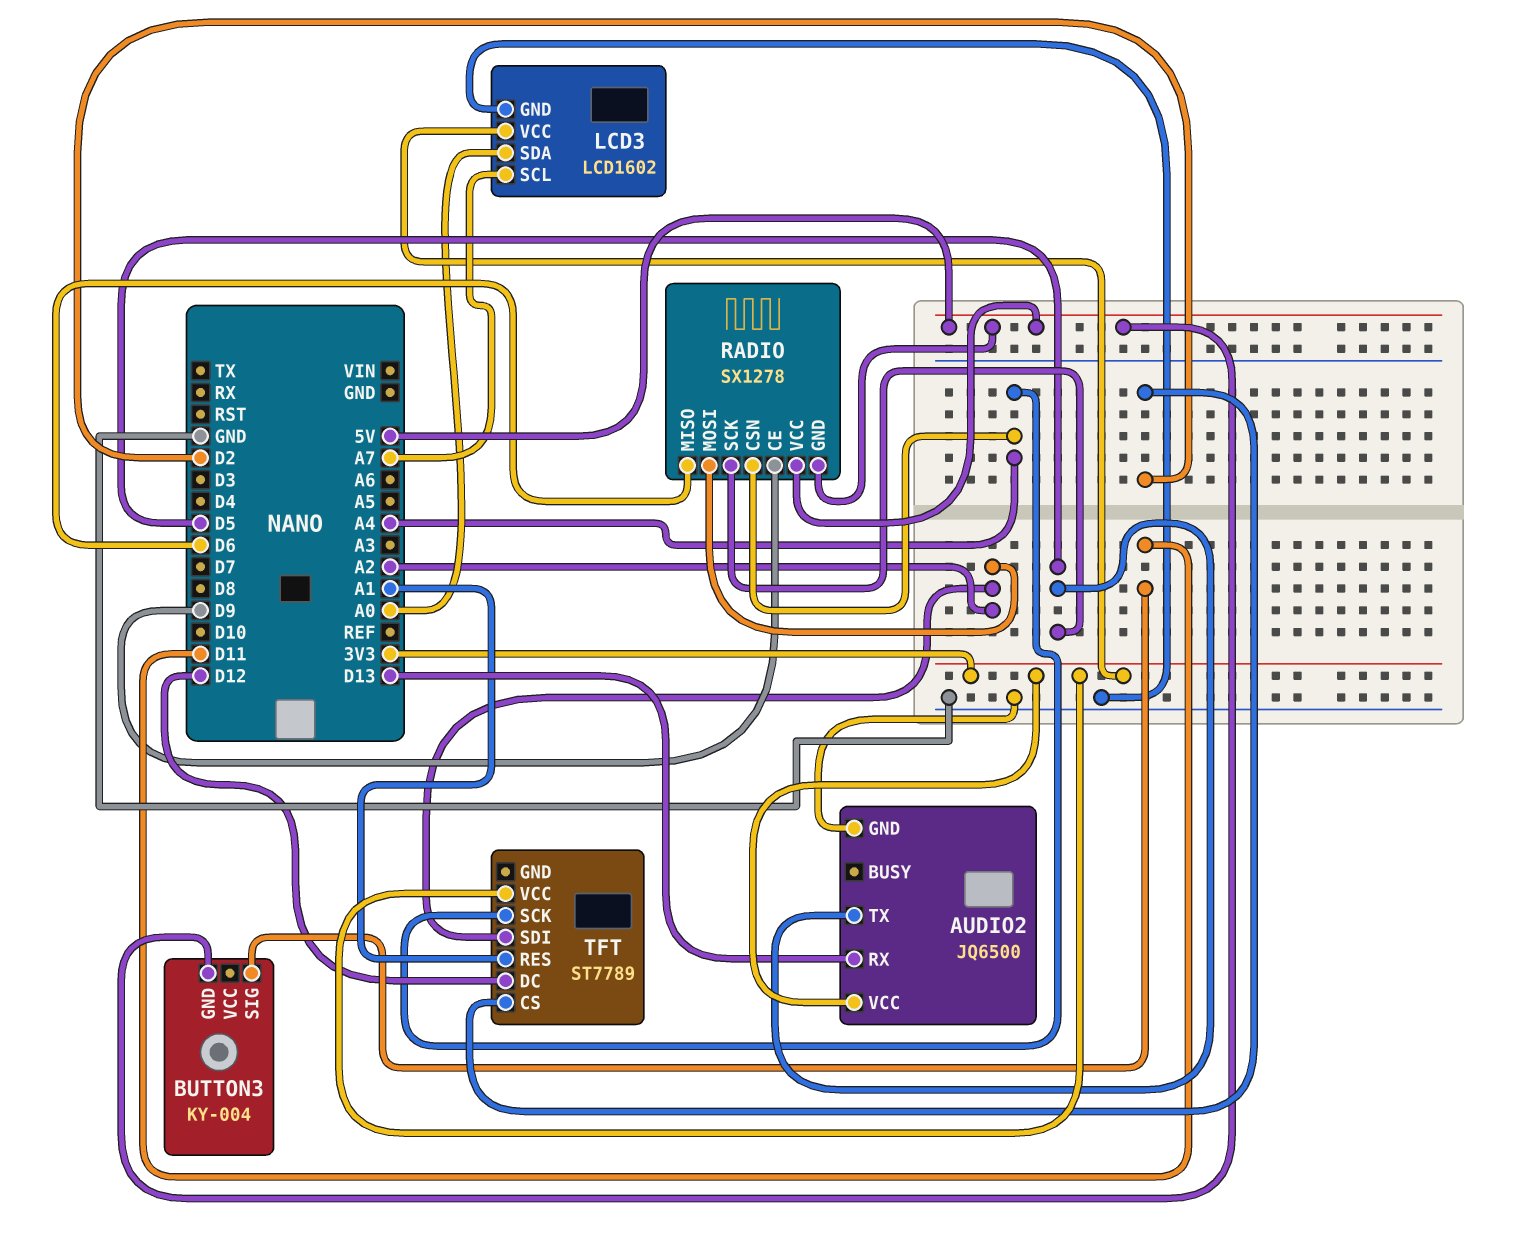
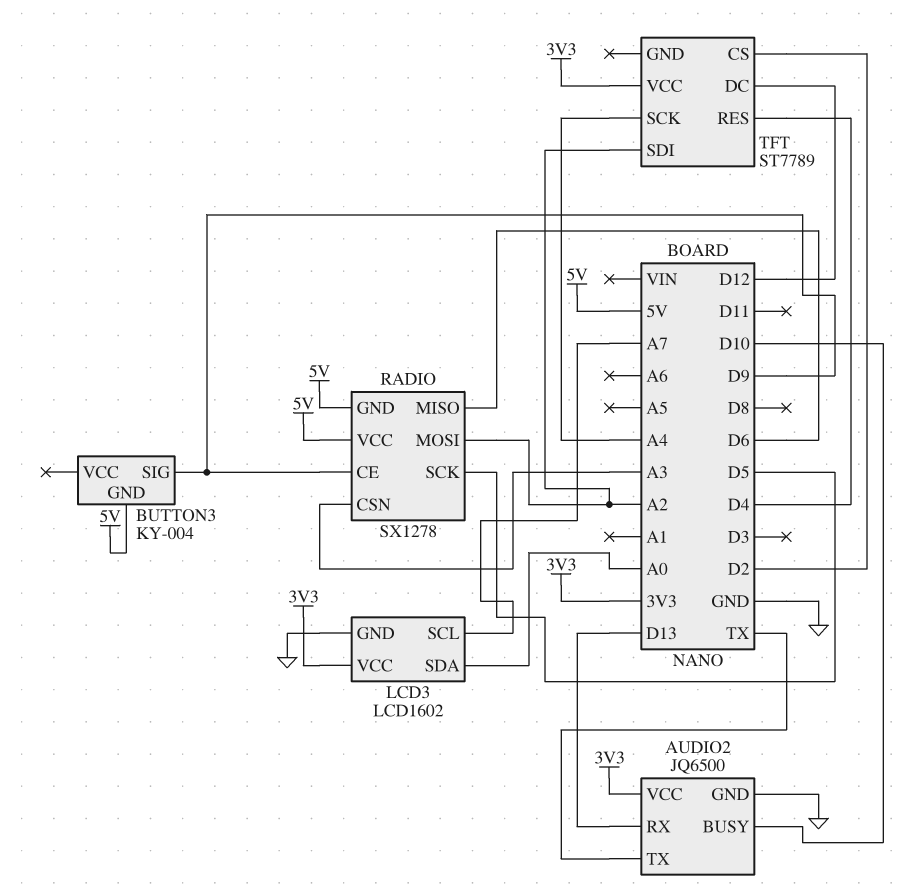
AUDIO2 pin BUSY: none -> D10
AUDIO2 pin TX: D5 -> TX
BUTTON3 pin SIG: D11 -> D9
RADIO pin CSN: A4 -> A3
TFT pin RES: A1 -> D4

